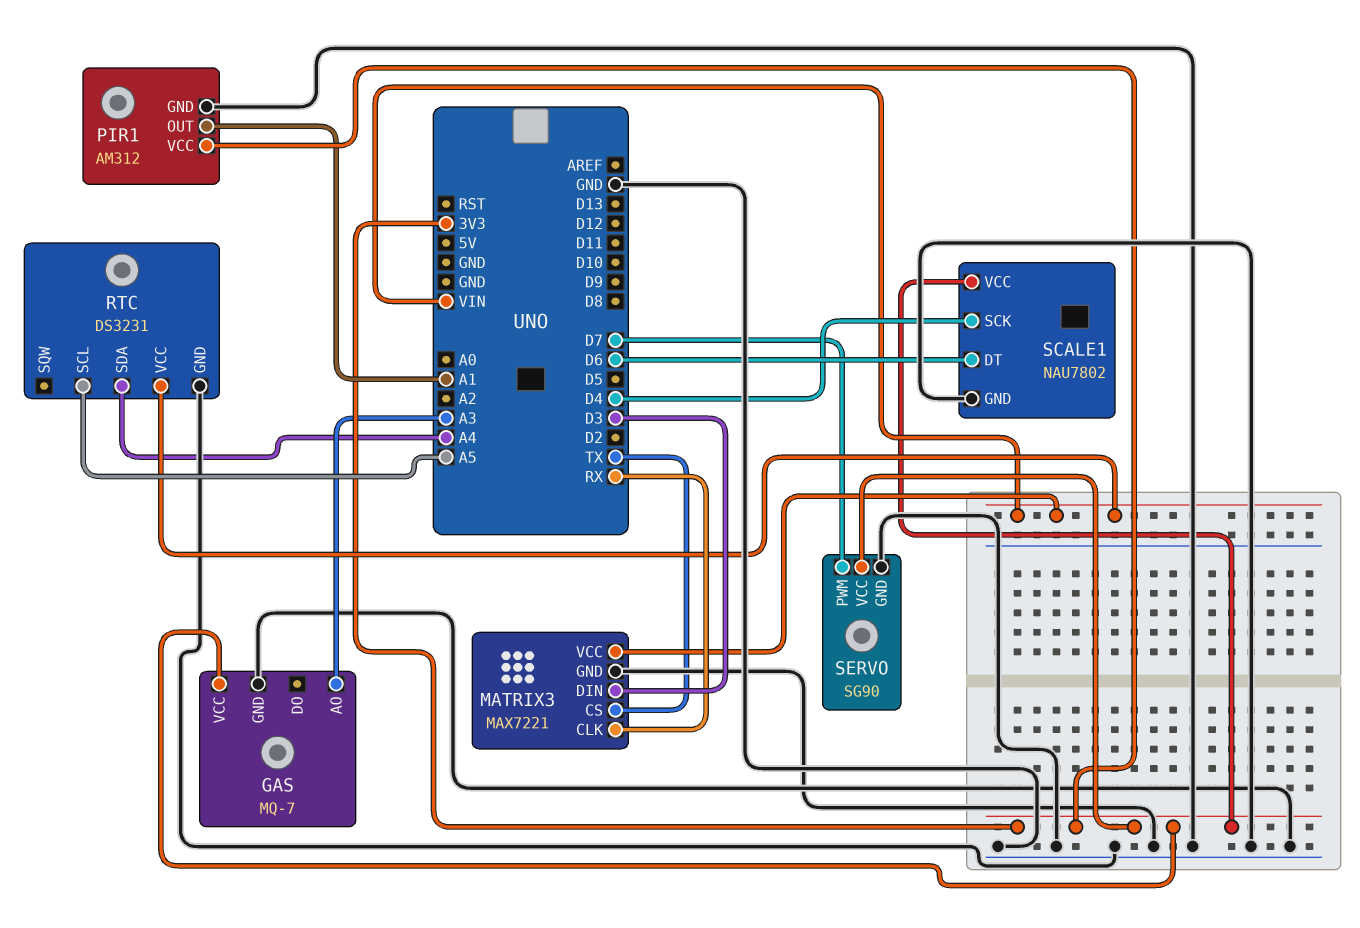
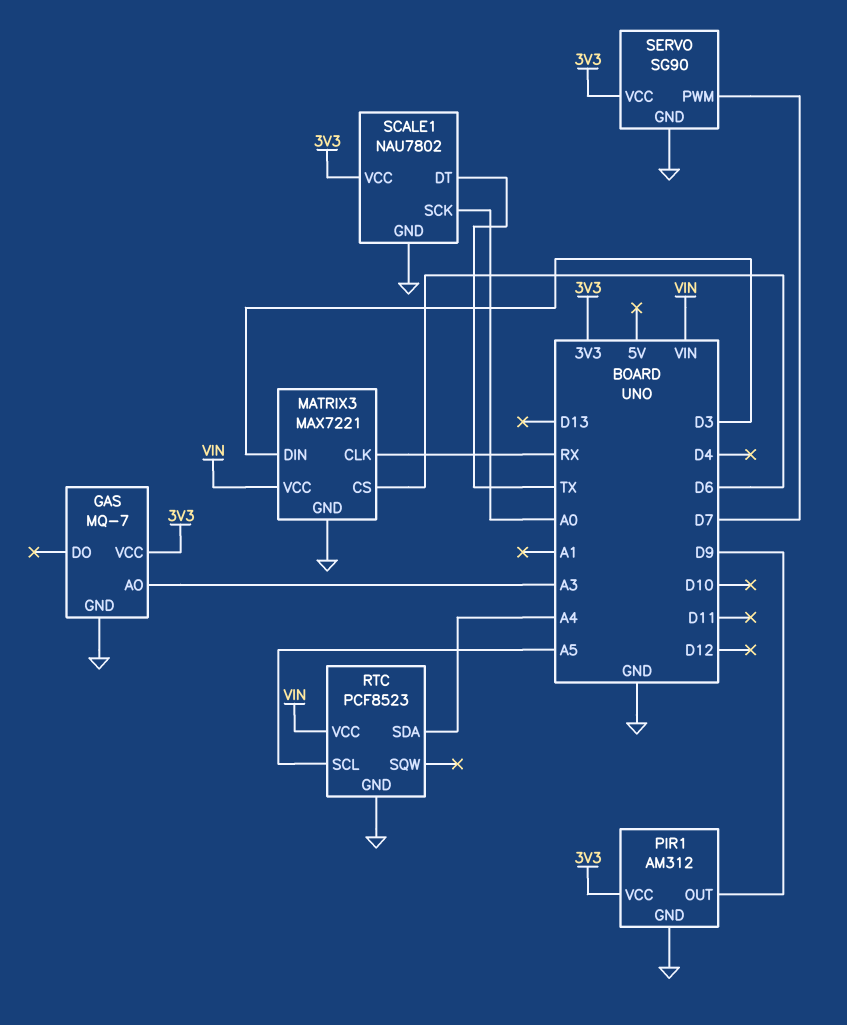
MATRIX3 pin CS: TX -> D6
PIR1 pin OUT: A1 -> D9
RTC: DS3231 -> PCF8523
SCALE1 pin DT: D6 -> TX
SCALE1 pin SCK: D4 -> A0

